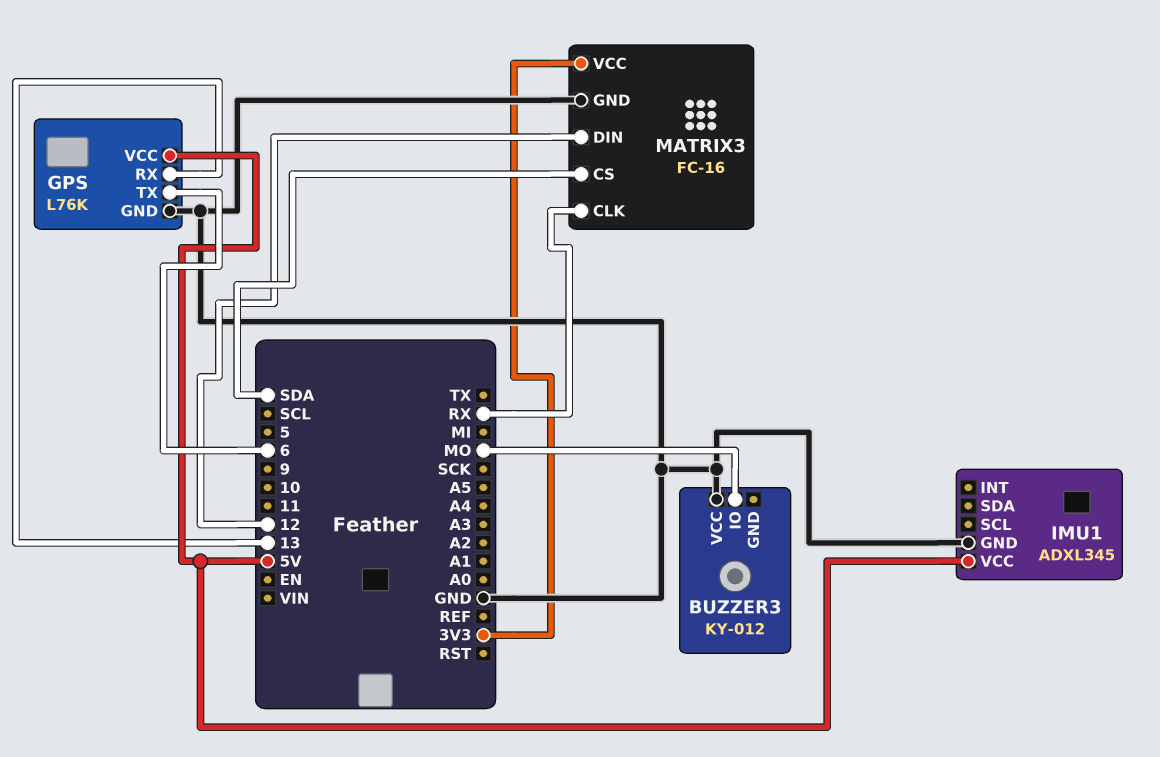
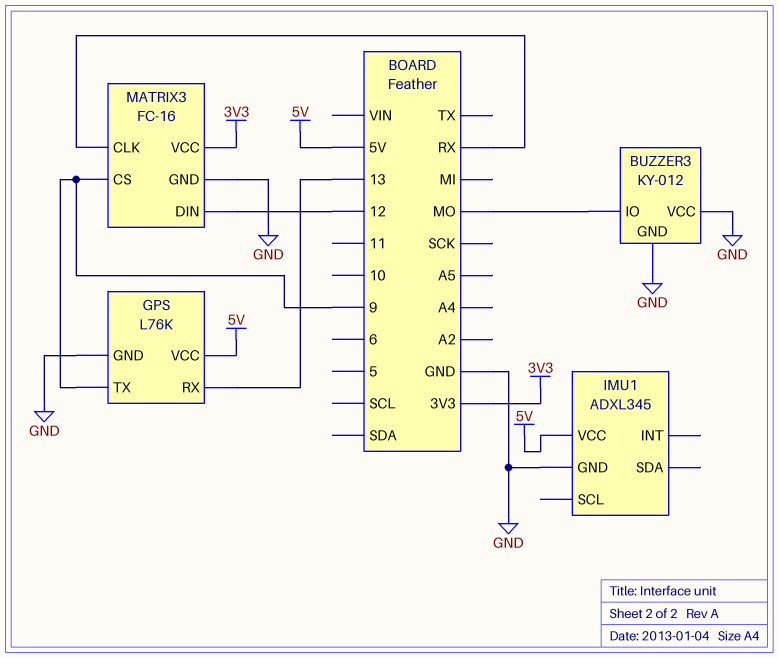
BUZZER3 pin GND: none -> GND
GPS pin TX: 6 -> 9
MATRIX3 pin CS: SDA -> 9

